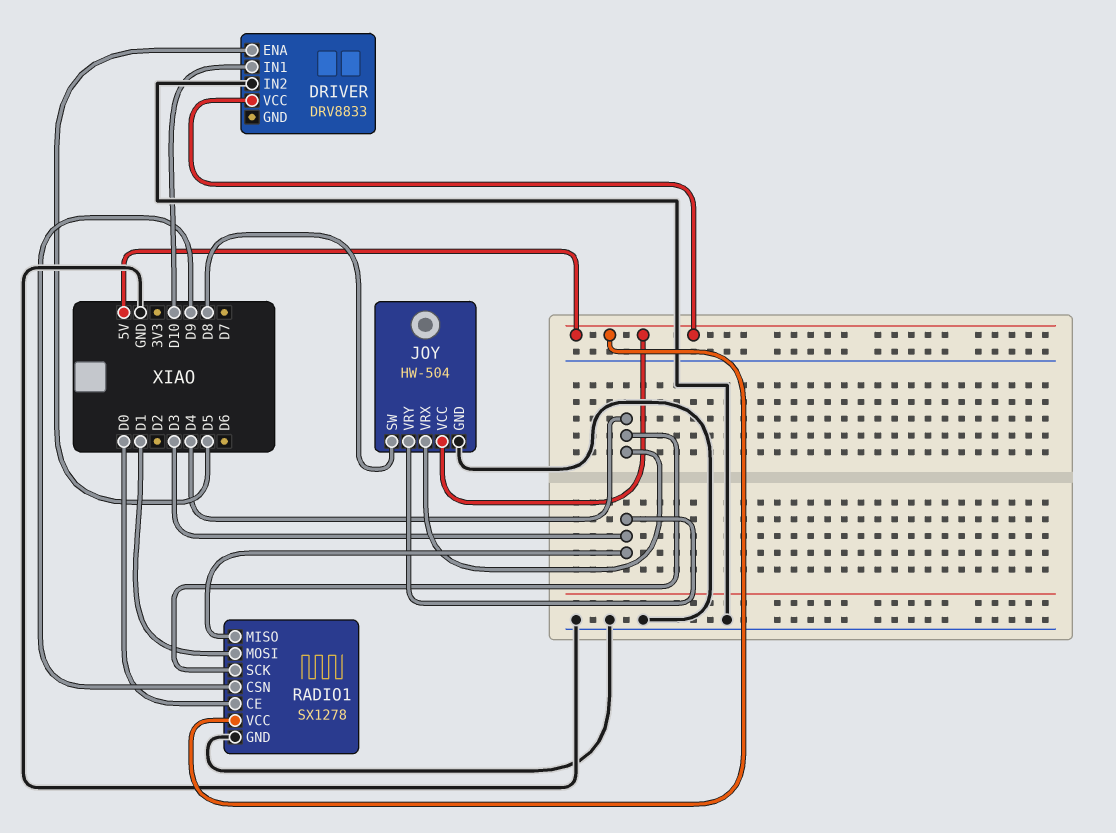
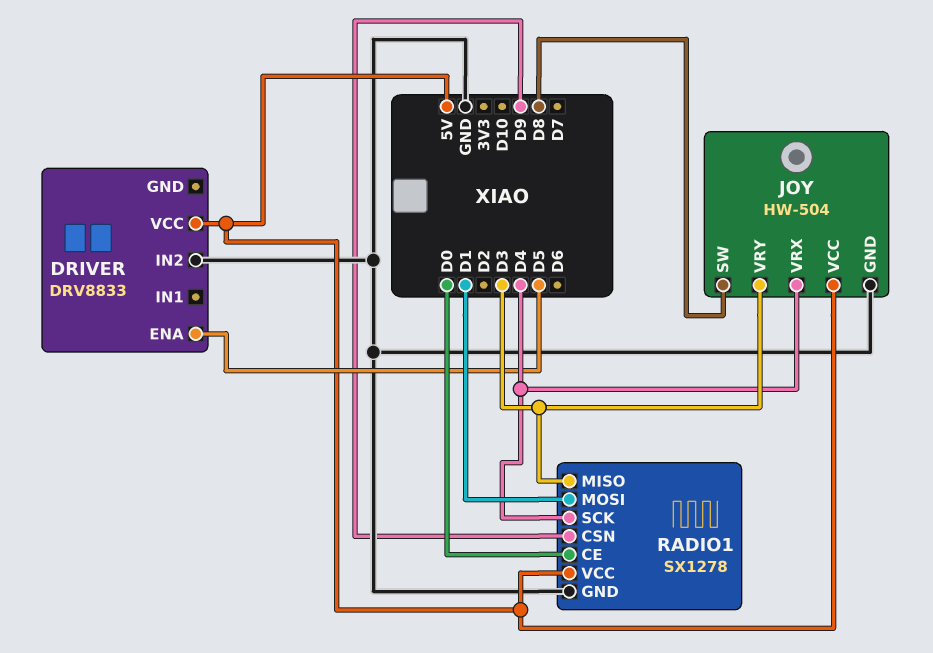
DRIVER pin IN1: D10 -> none

